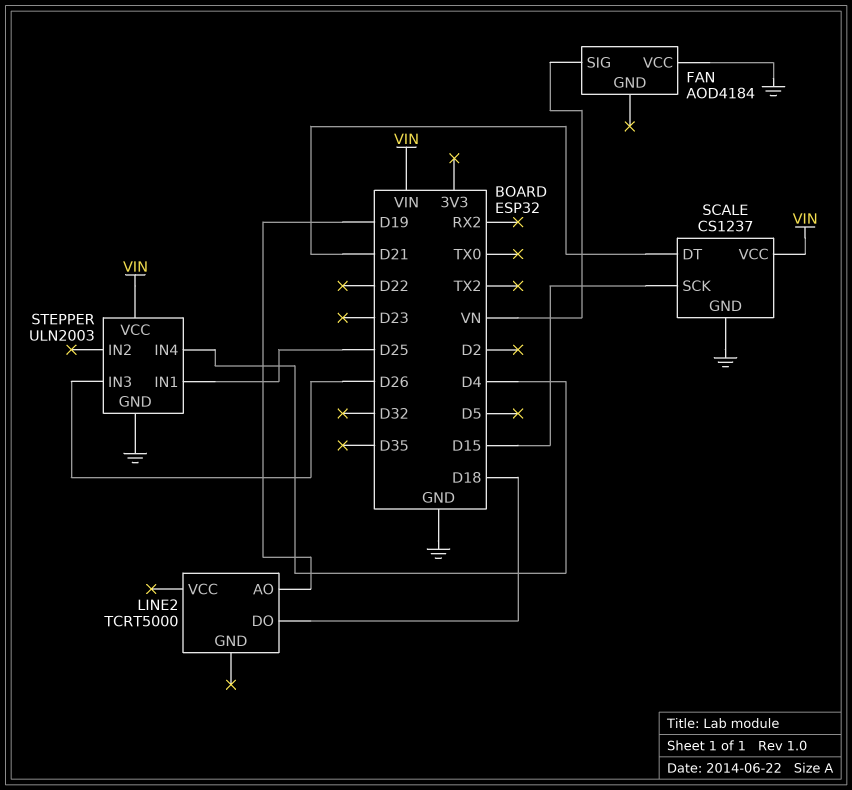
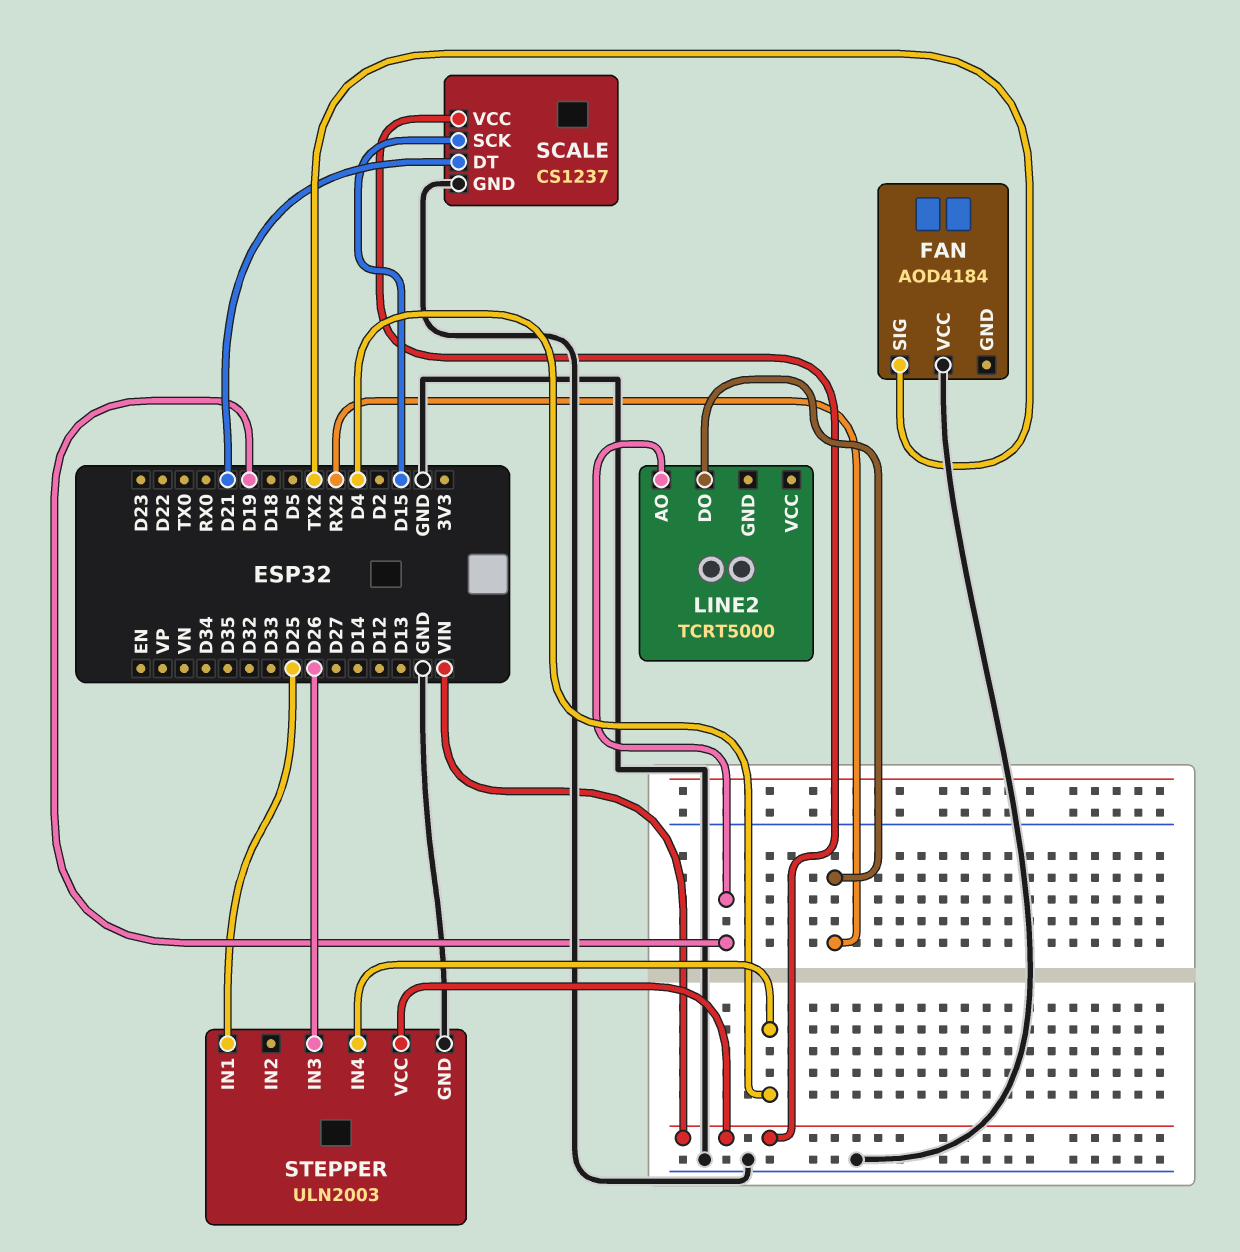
FAN pin SIG: VN -> TX2
LINE2 pin DO: D18 -> RX2

